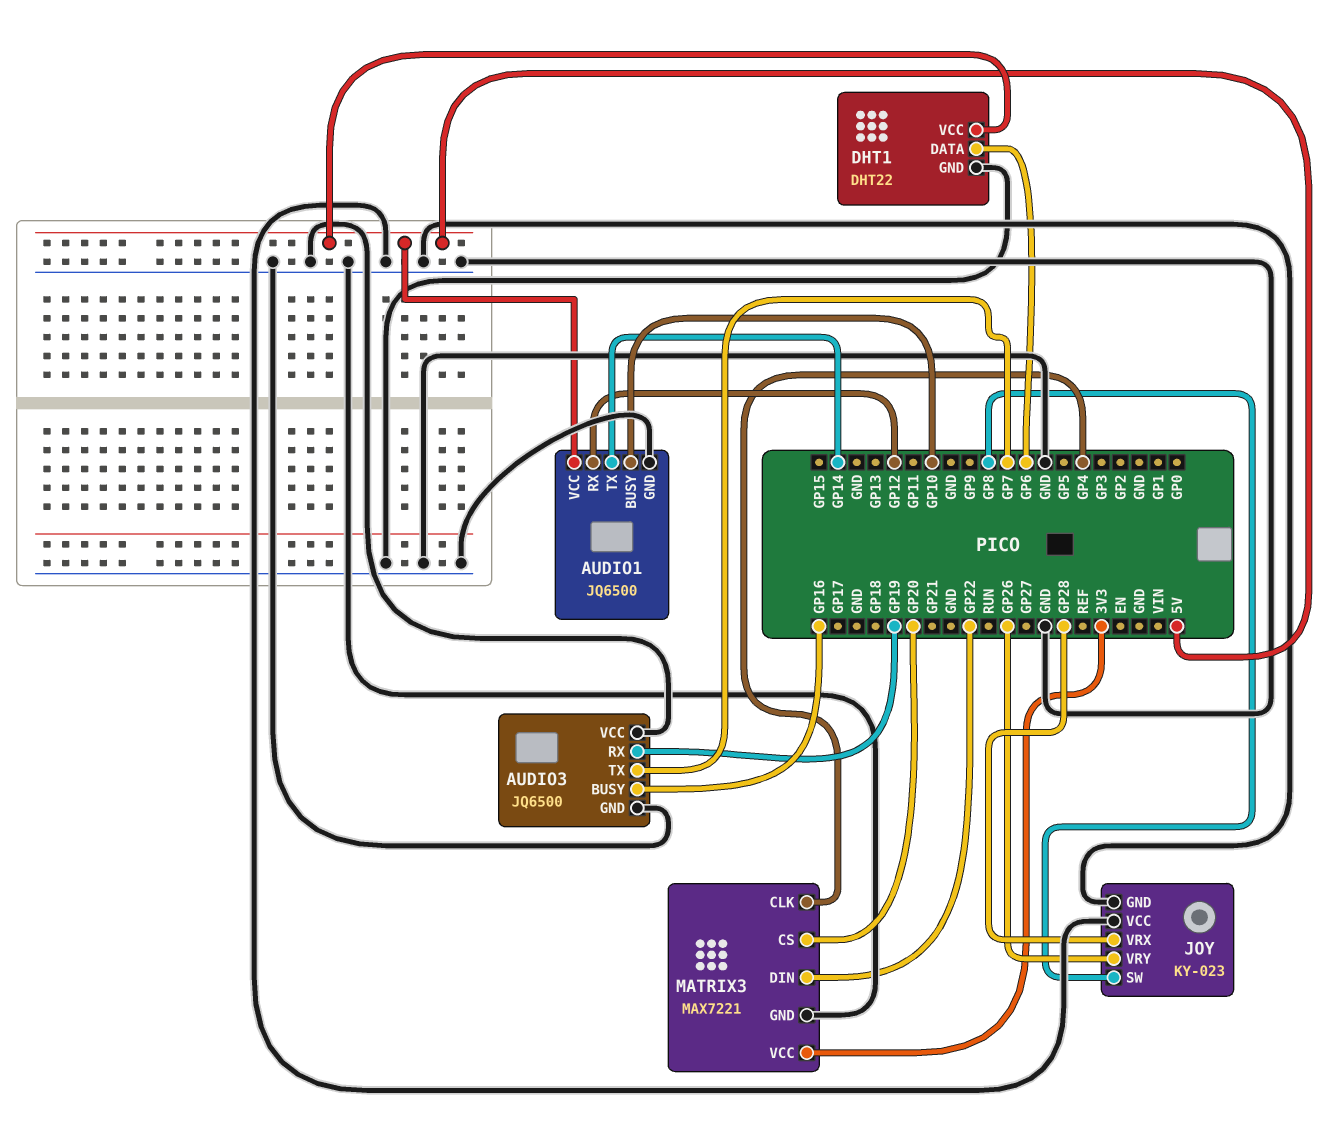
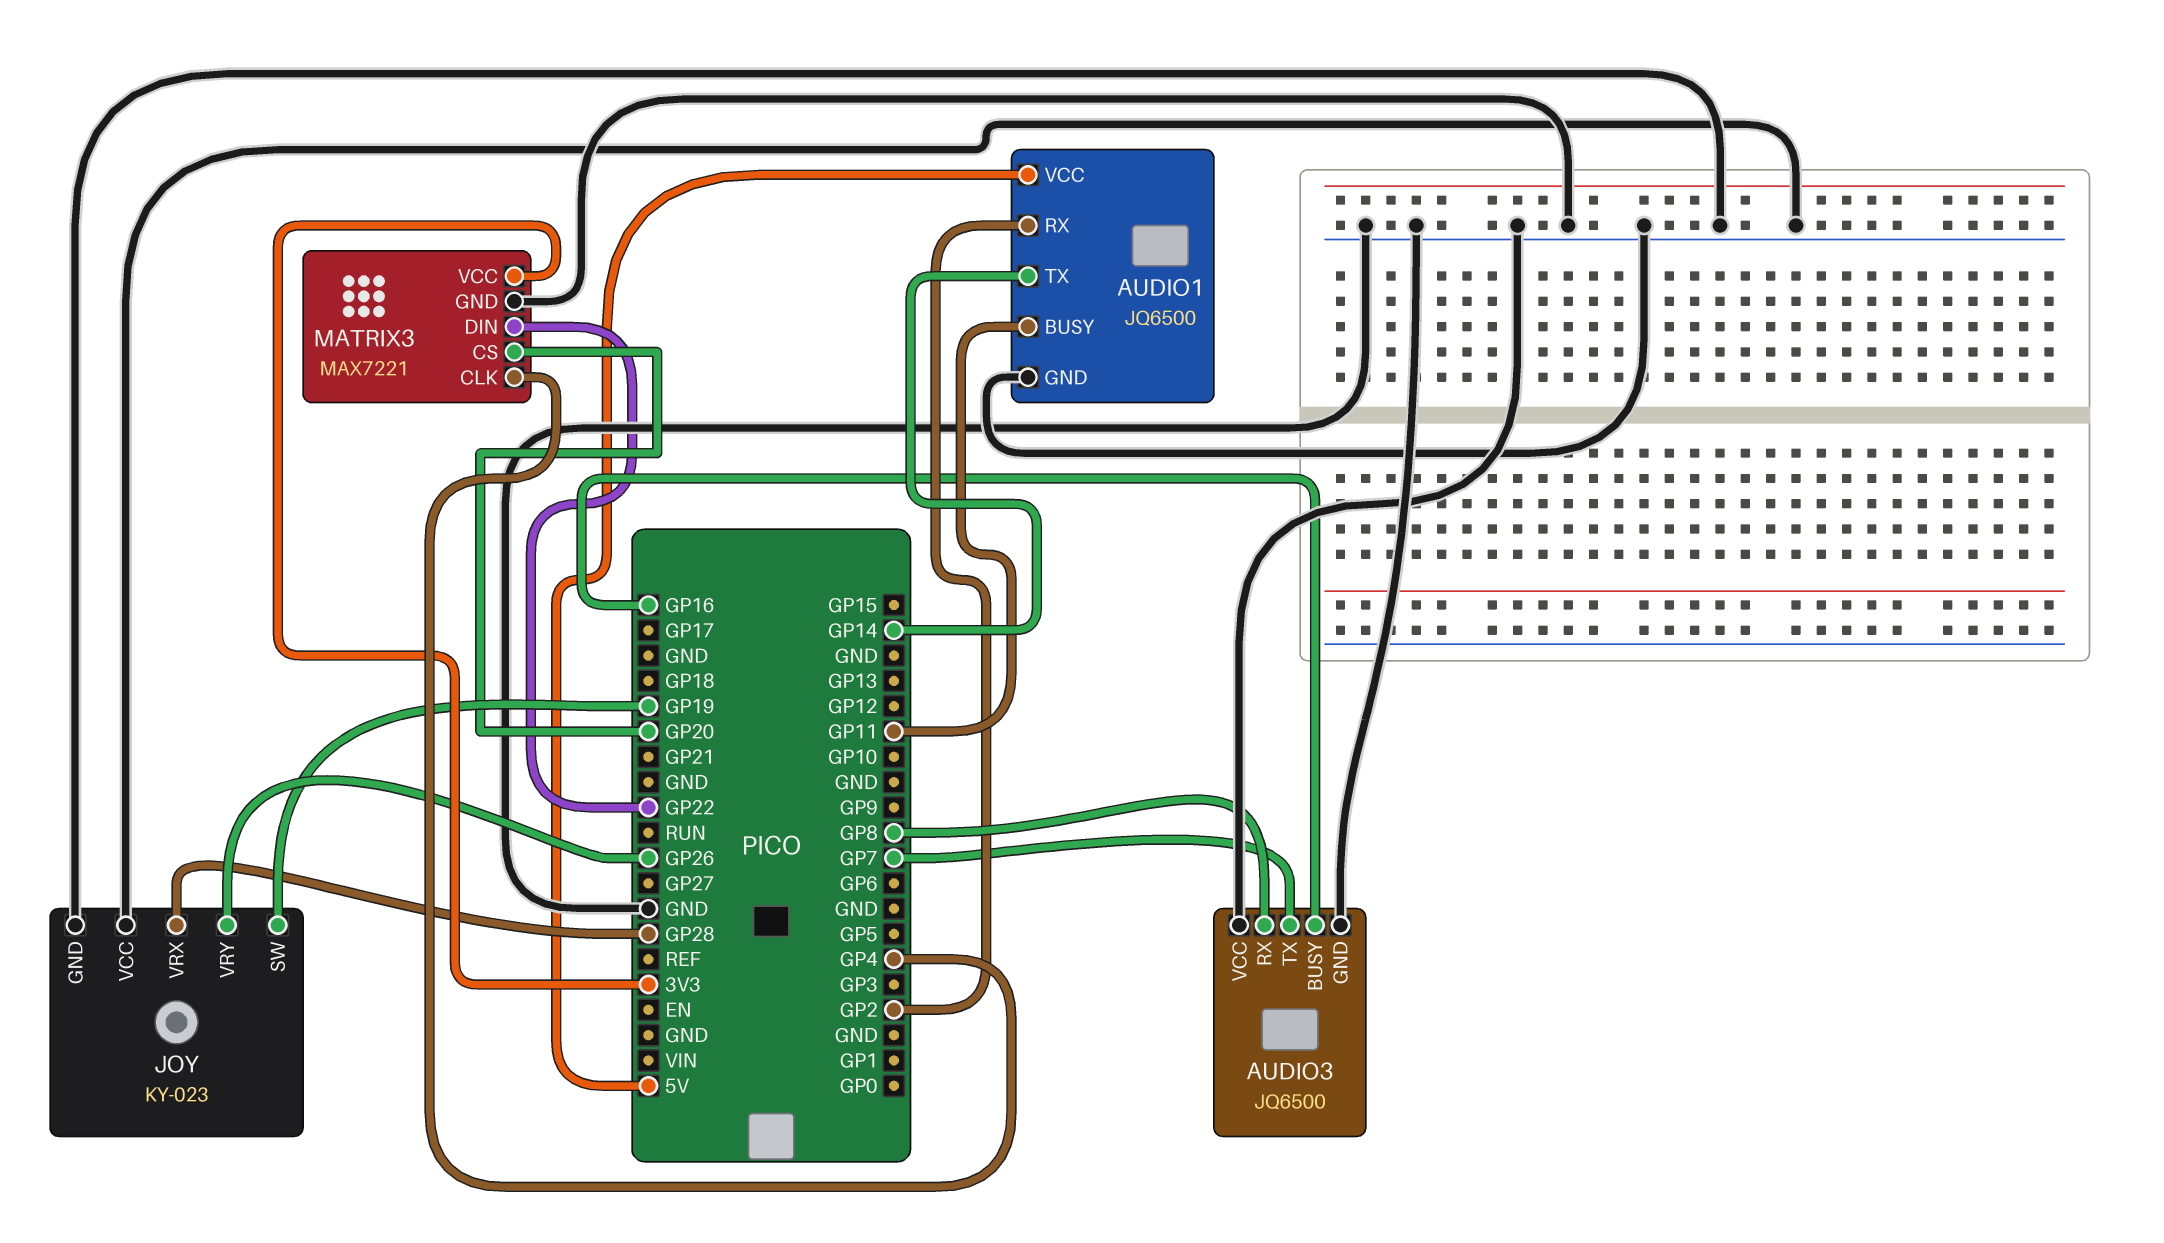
AUDIO1 pin BUSY: GP10 -> GP11
AUDIO1 pin RX: GP12 -> GP2
AUDIO3 pin RX: GP19 -> GP8
DHT1: DHT22 -> none
DHT1 pin DATA: GP6 -> none
DHT1 pin GND: GND -> none
DHT1 pin VCC: 5V -> none
JOY pin SW: GP8 -> GP19

